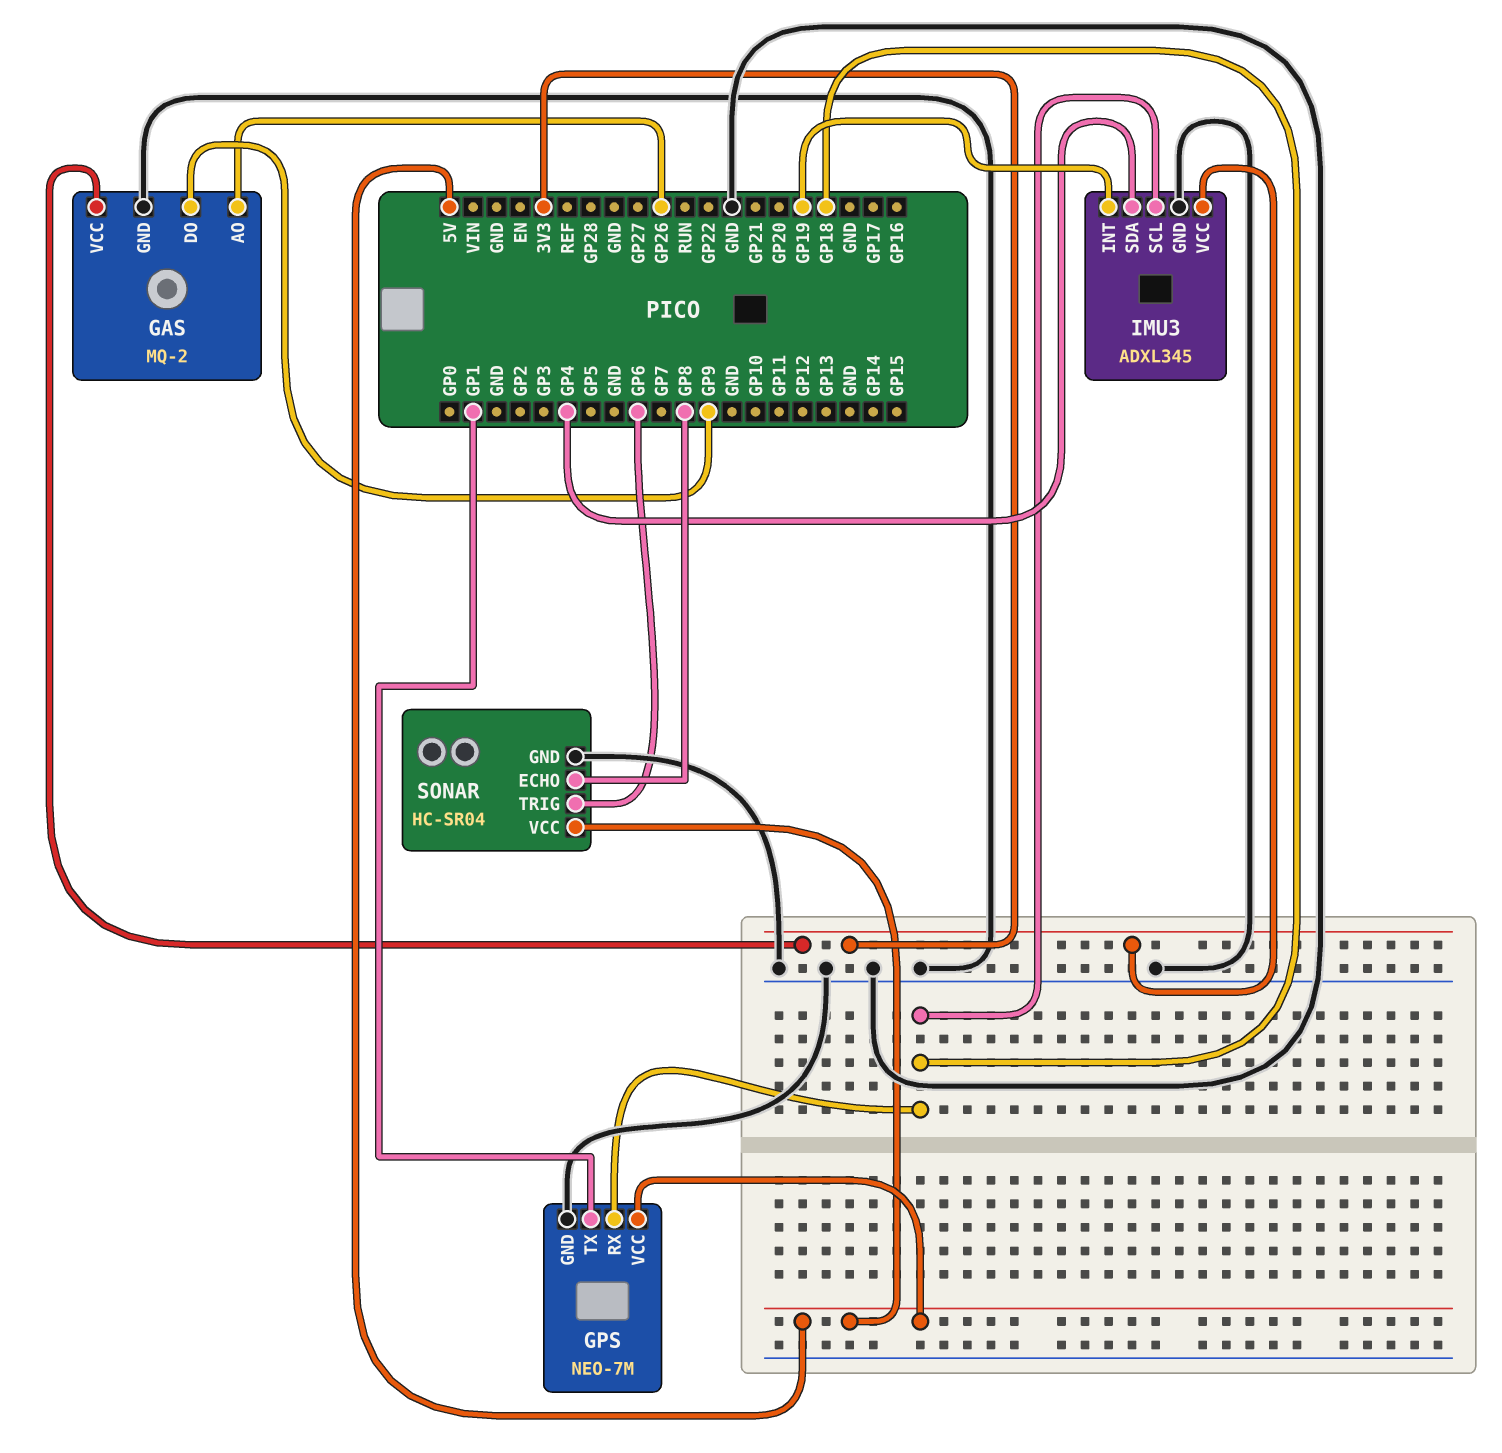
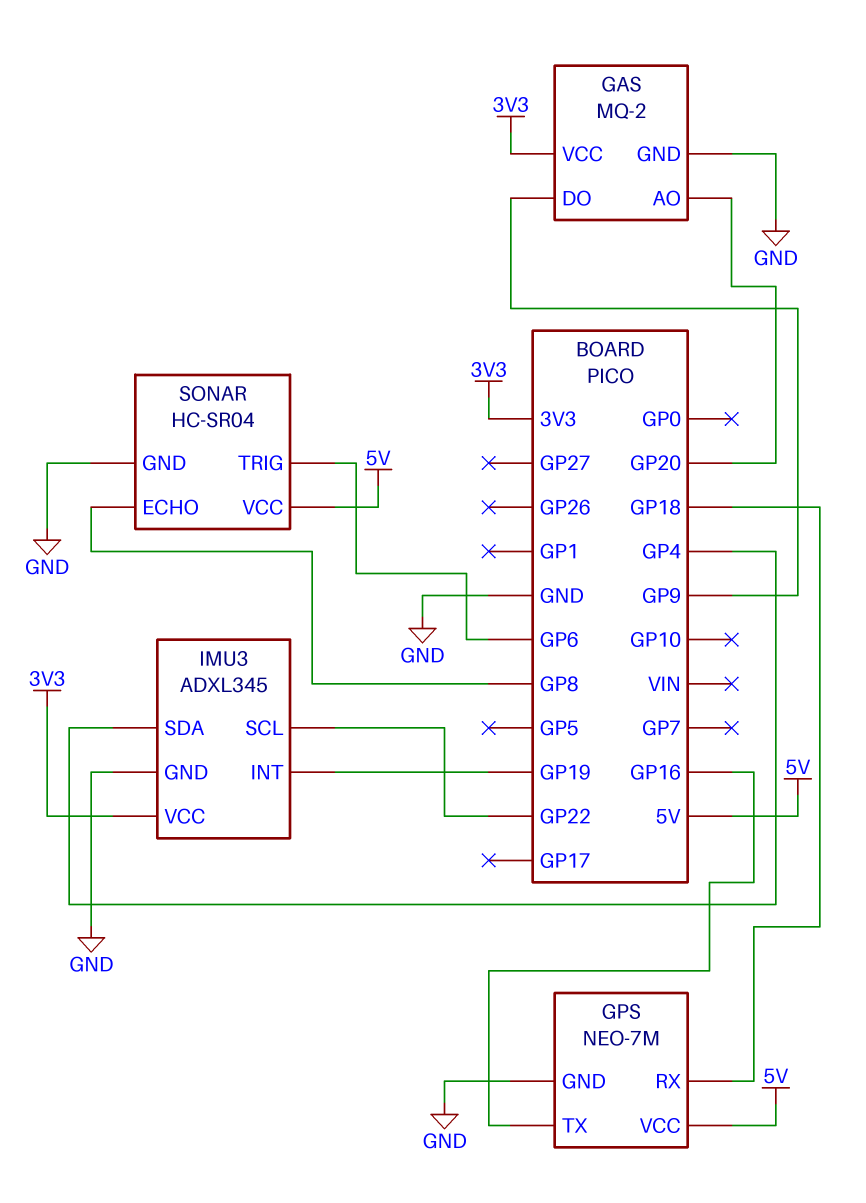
GAS pin AO: GP26 -> GP20
GPS pin TX: GP1 -> GP16
IMU3 pin SCL: GP18 -> GP22

